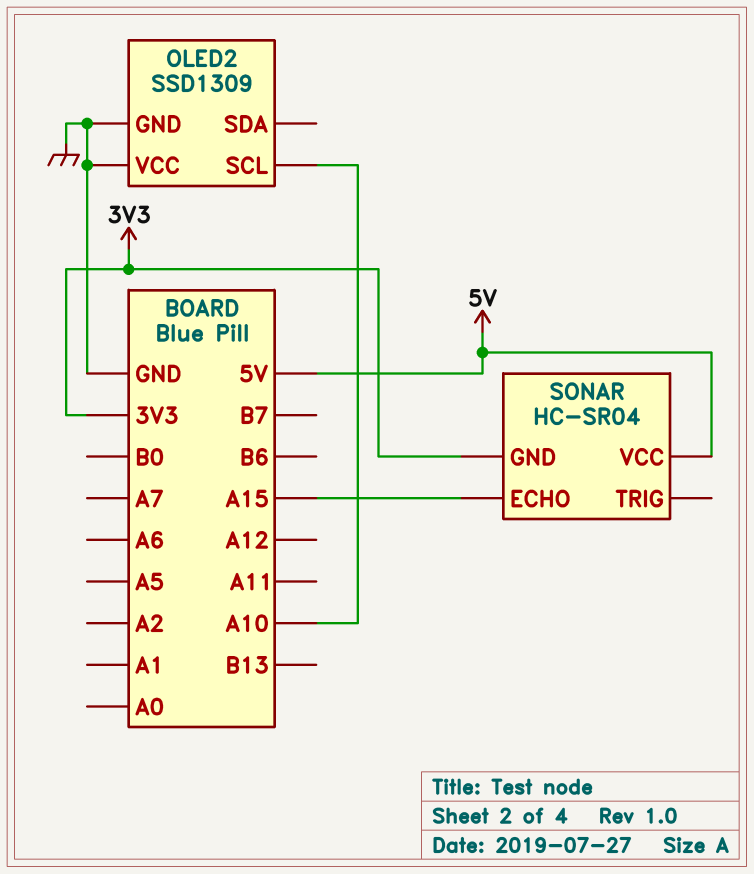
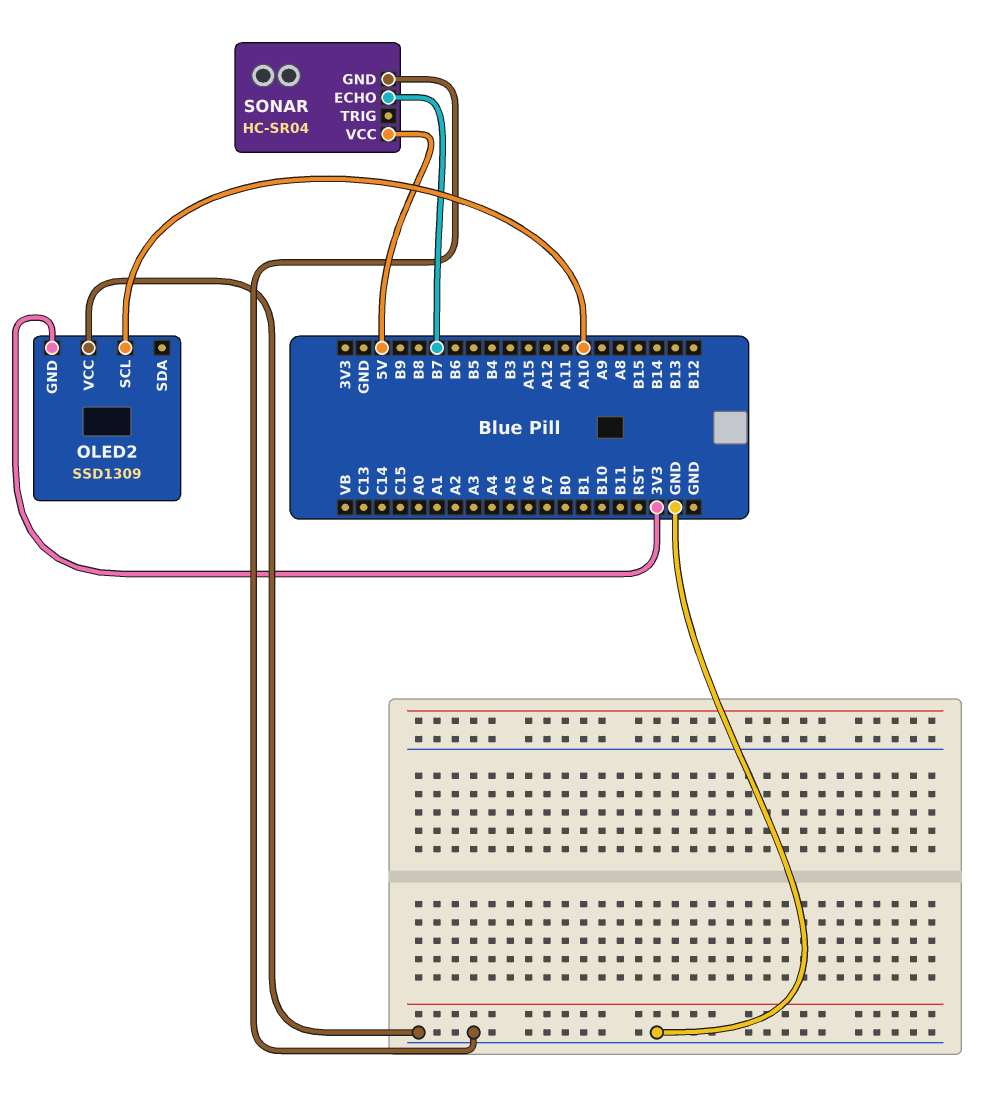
OLED2 pin GND: GND -> 3V3
SONAR pin ECHO: A15 -> B7
SONAR pin GND: 3V3 -> GND

